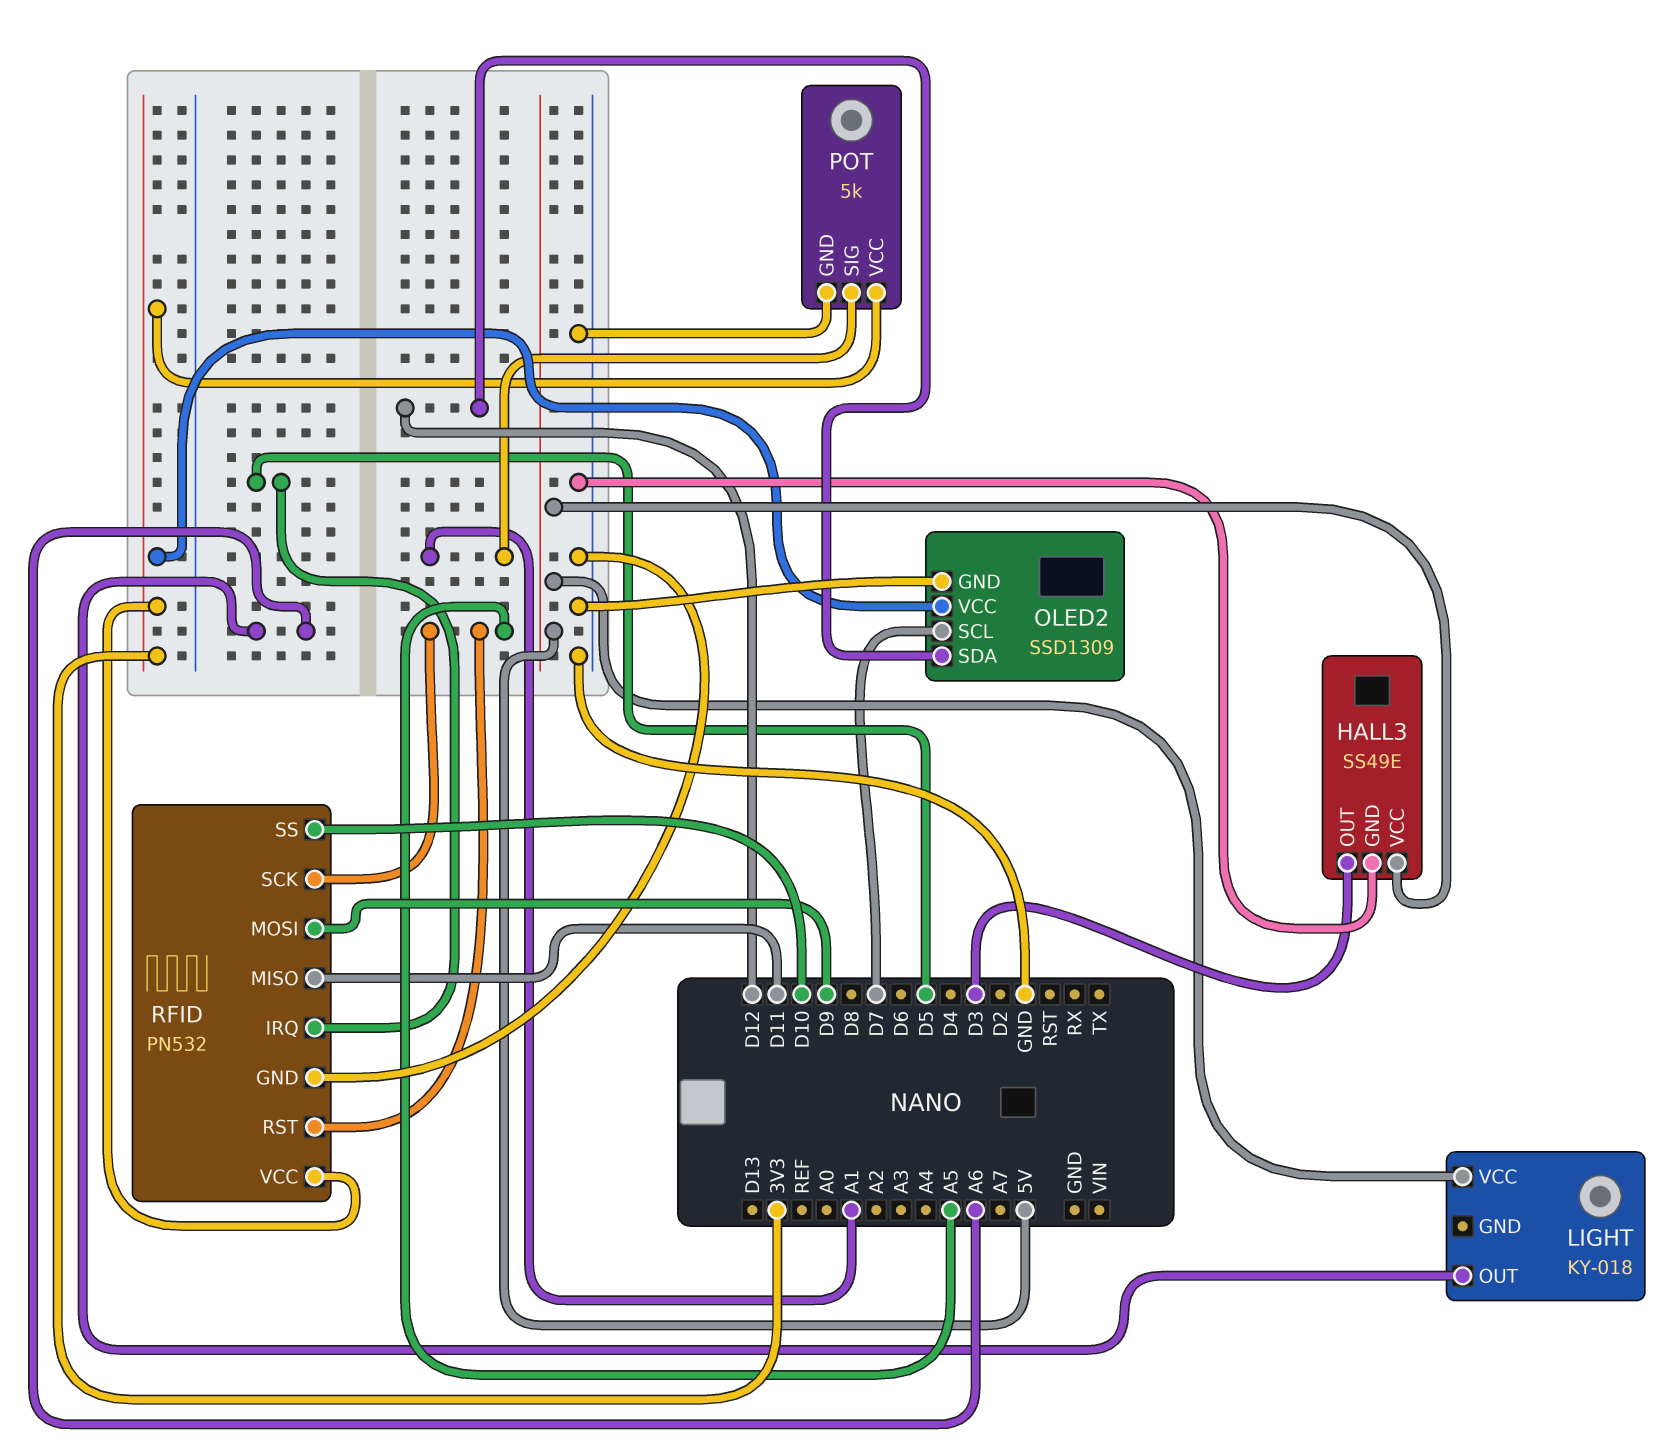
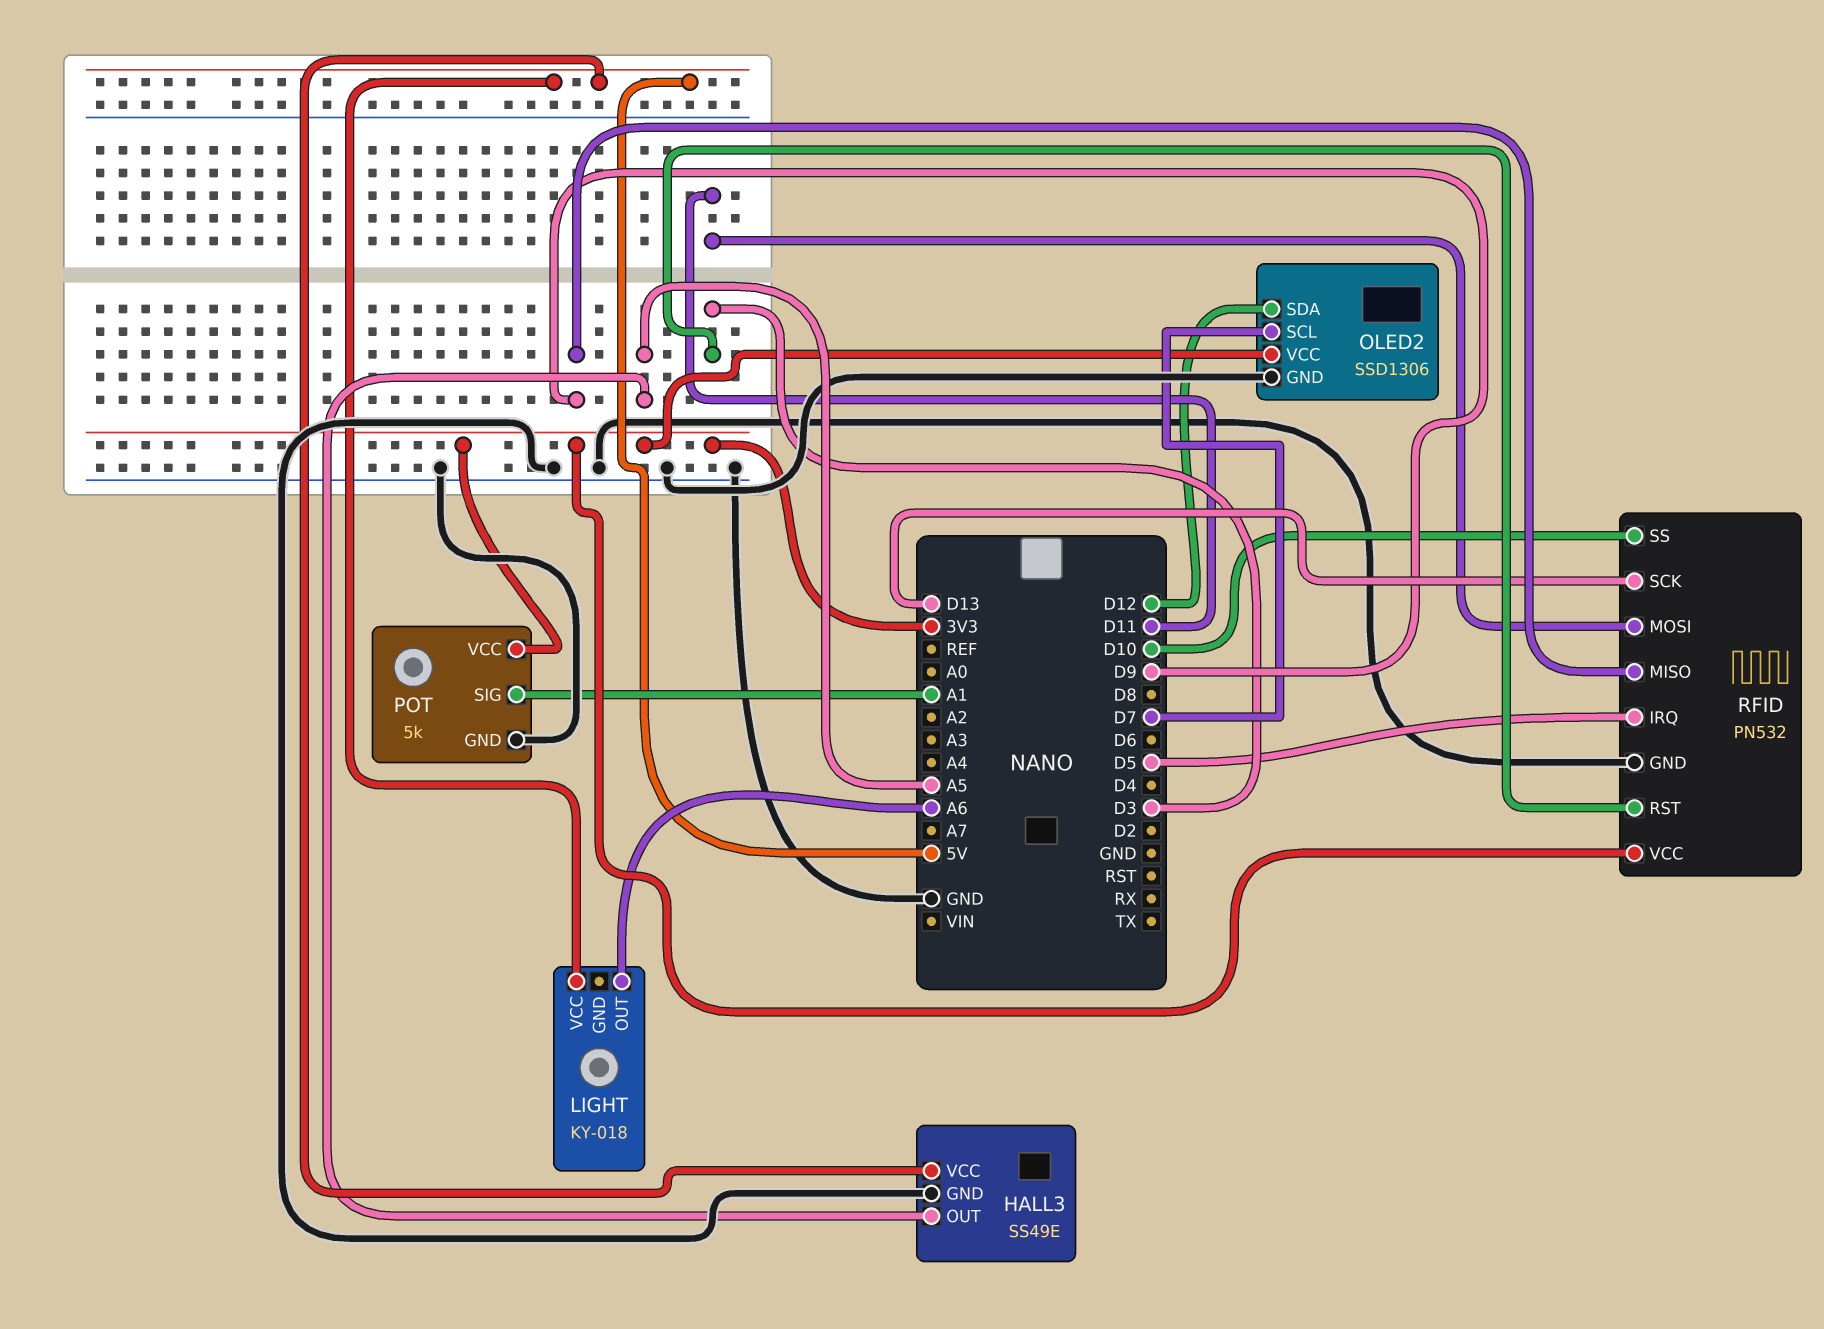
HALL3 pin OUT: D3 -> A5
OLED2: SSD1309 -> SSD1306
RFID pin MISO: D11 -> D9
RFID pin MOSI: D9 -> D11
RFID pin RST: A5 -> D3
RFID pin SCK: A5 -> D13

